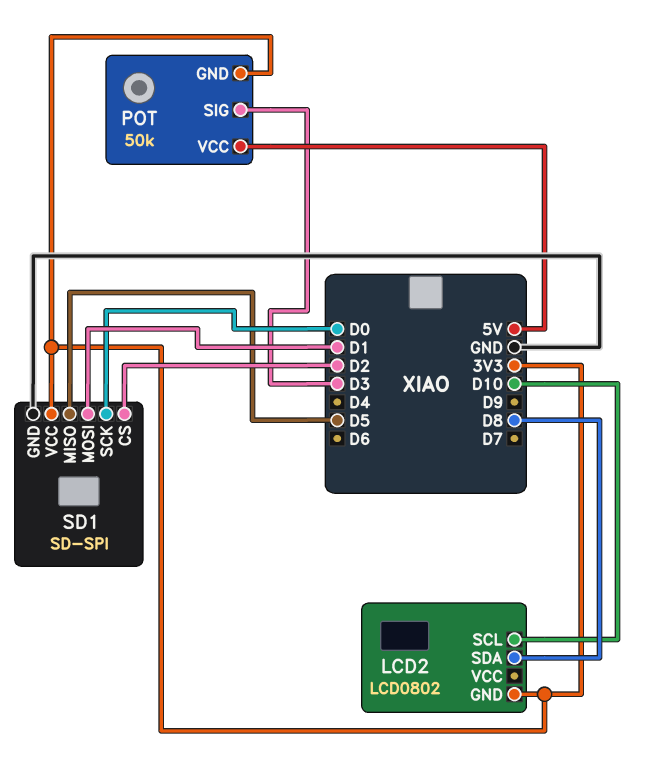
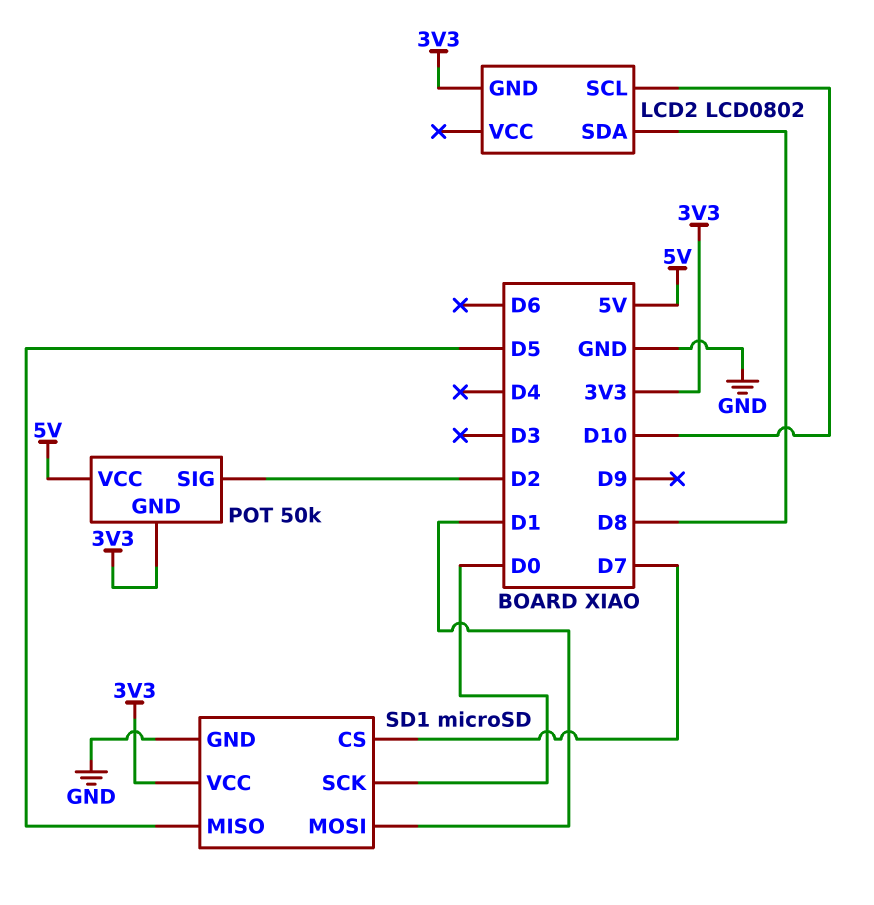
POT pin SIG: D3 -> D2
SD1: SD-SPI -> microSD
SD1 pin CS: D2 -> D7

